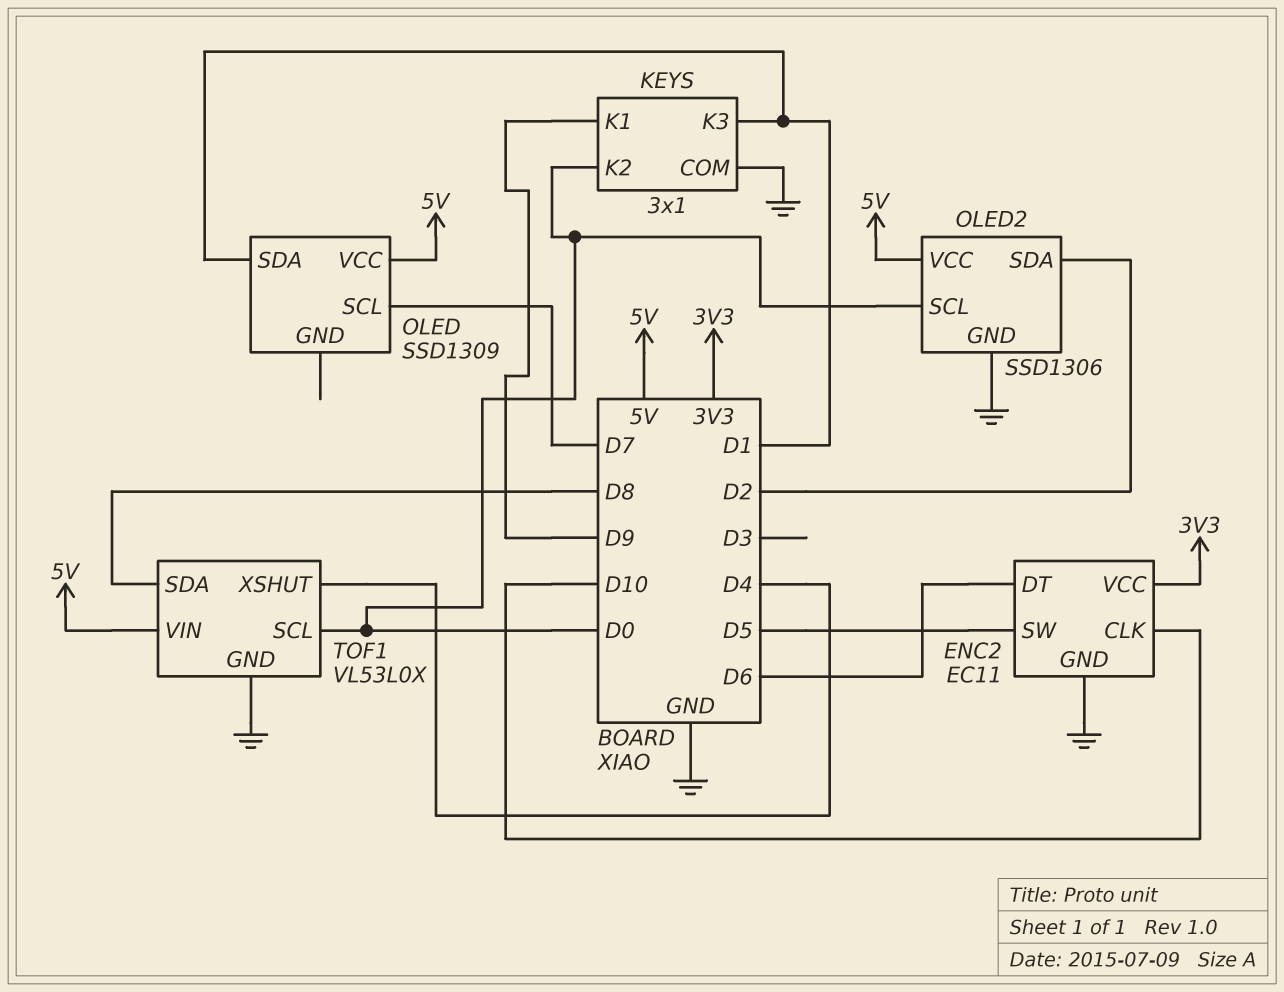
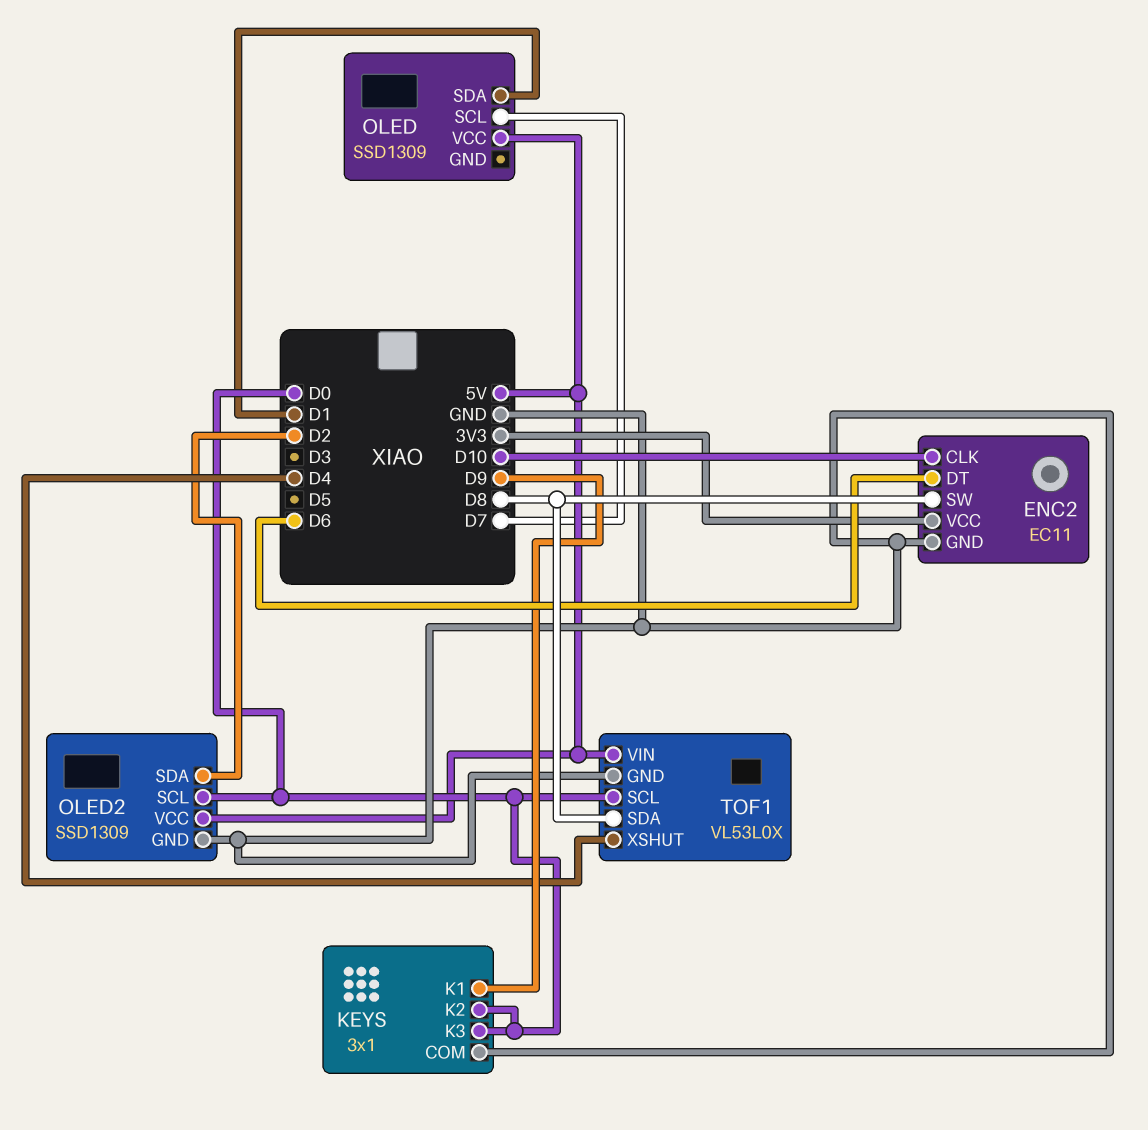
ENC2 pin SW: D5 -> D8
KEYS pin K3: D1 -> D0
OLED2: SSD1306 -> SSD1309

